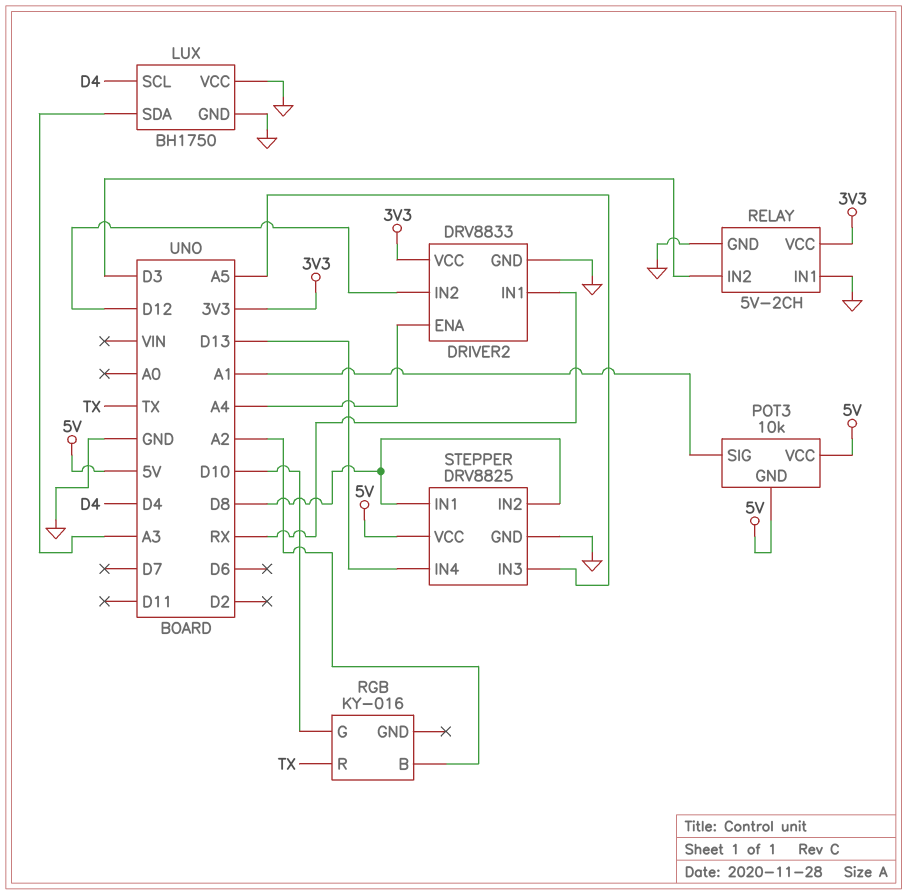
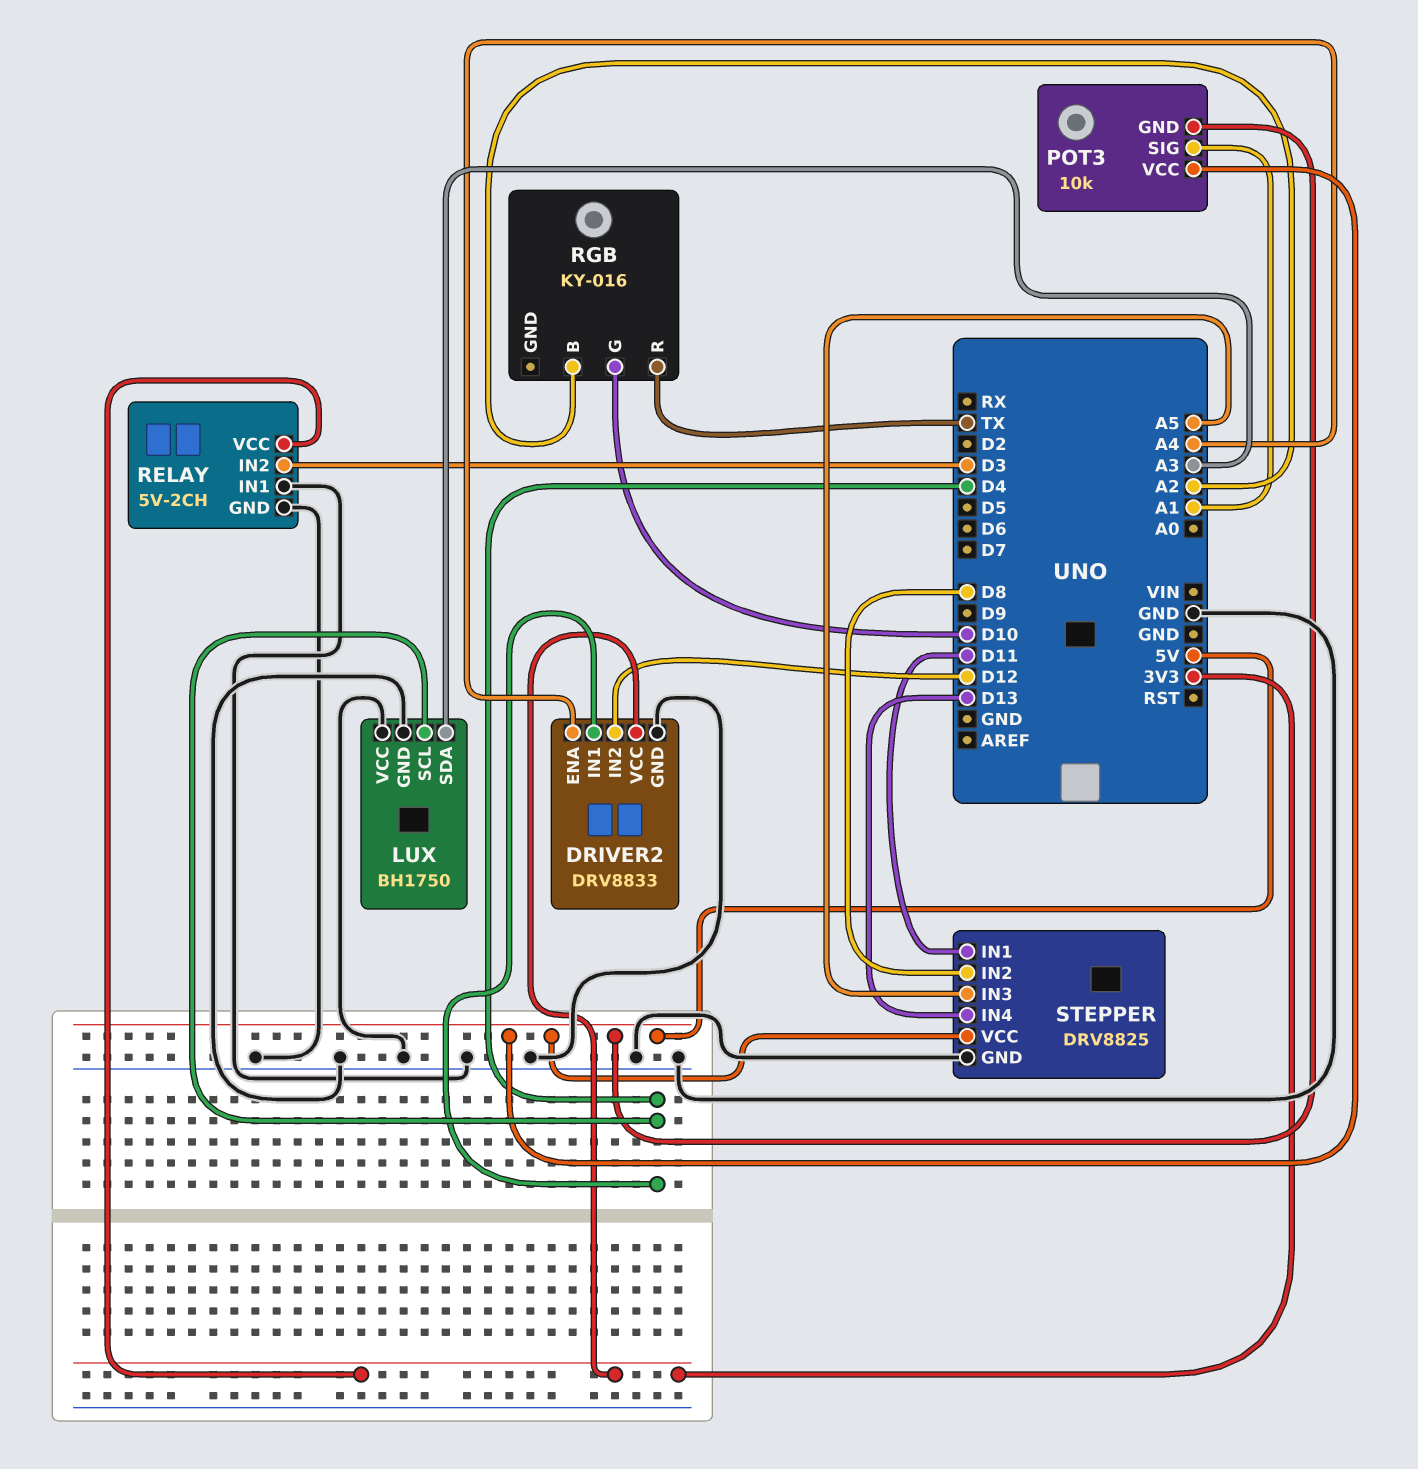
DRIVER2 pin IN1: RX -> D4
STEPPER pin IN1: D8 -> D11

